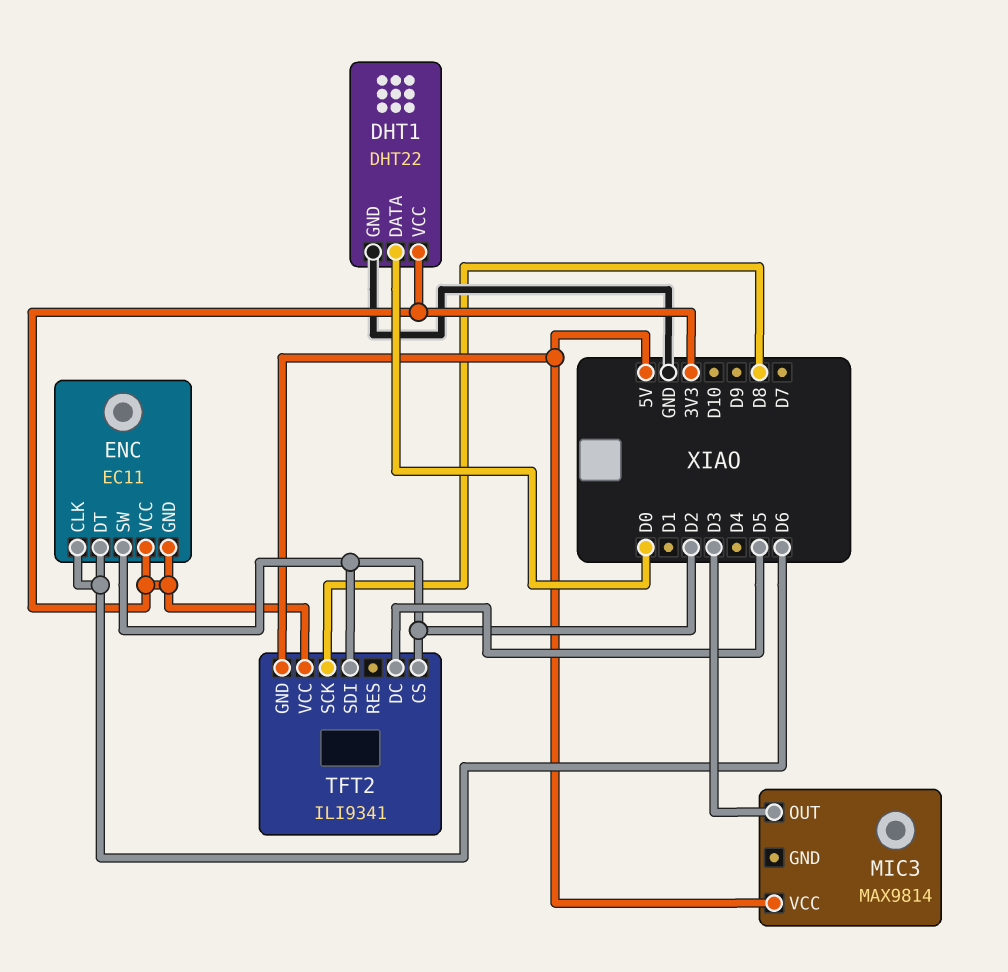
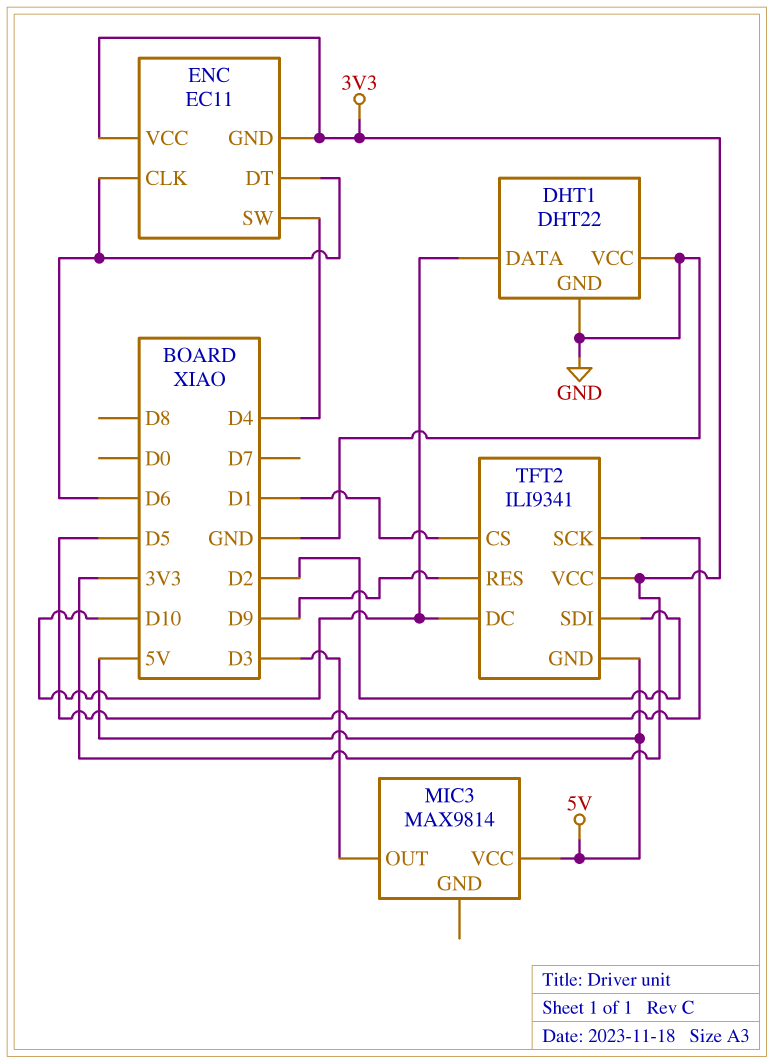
DHT1 pin DATA: D0 -> D10
DHT1 pin VCC: 3V3 -> GND
ENC pin SW: D2 -> D4
TFT2 pin CS: D2 -> D1
TFT2 pin DC: D5 -> D10
TFT2 pin RES: none -> D9
TFT2 pin SCK: D8 -> D5

